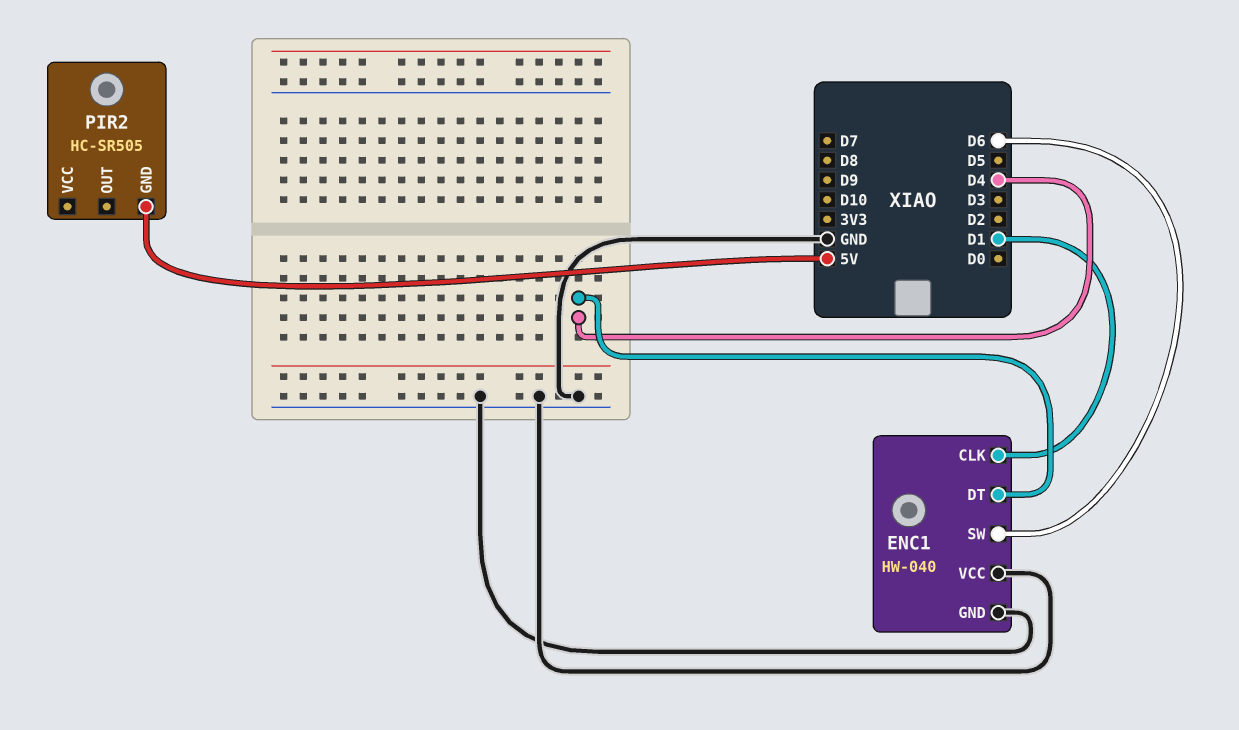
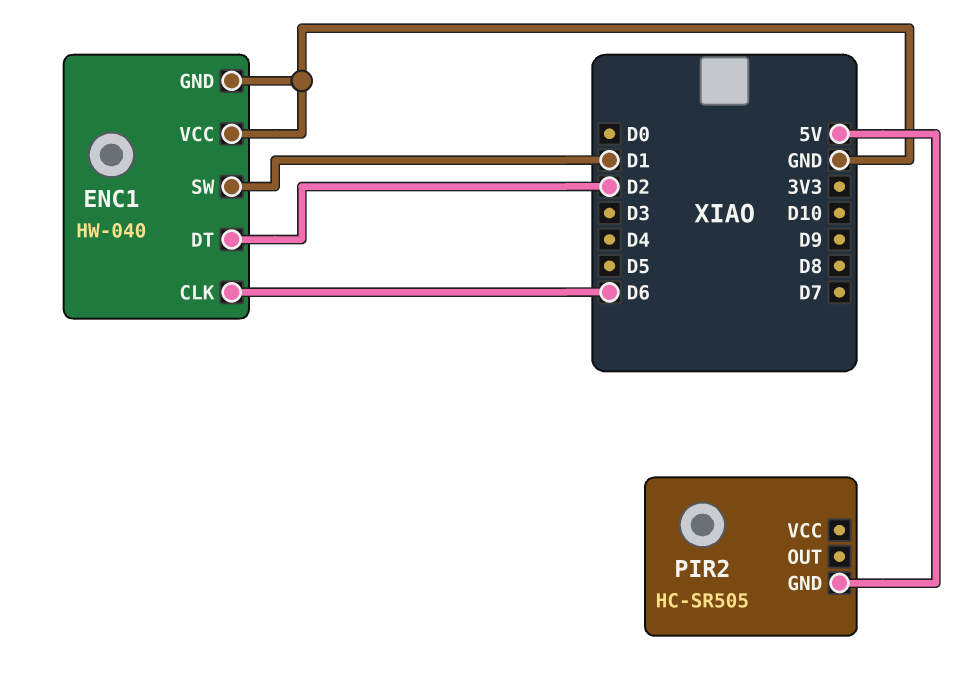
ENC1 pin CLK: D1 -> D6
ENC1 pin DT: D4 -> D2
ENC1 pin SW: D6 -> D1

